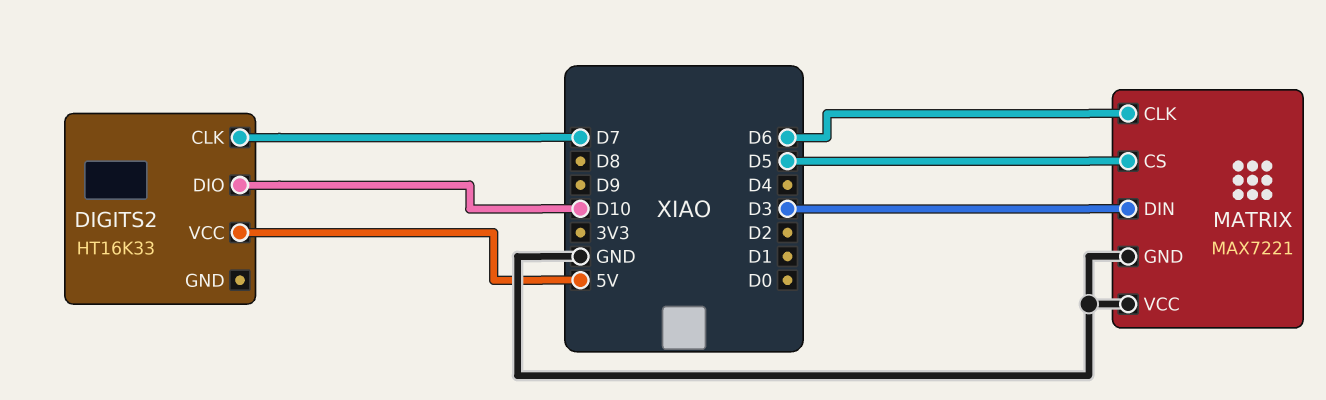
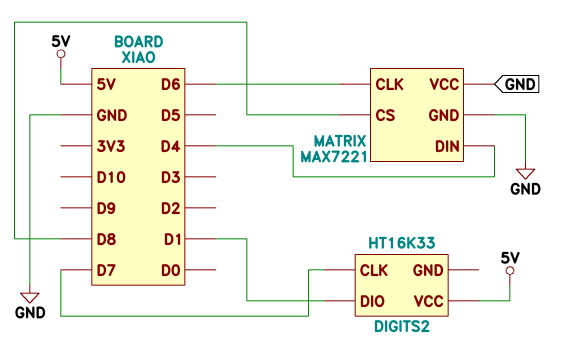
DIGITS2 pin DIO: D10 -> D1
MATRIX pin CS: D5 -> D8
MATRIX pin DIN: D3 -> D4

